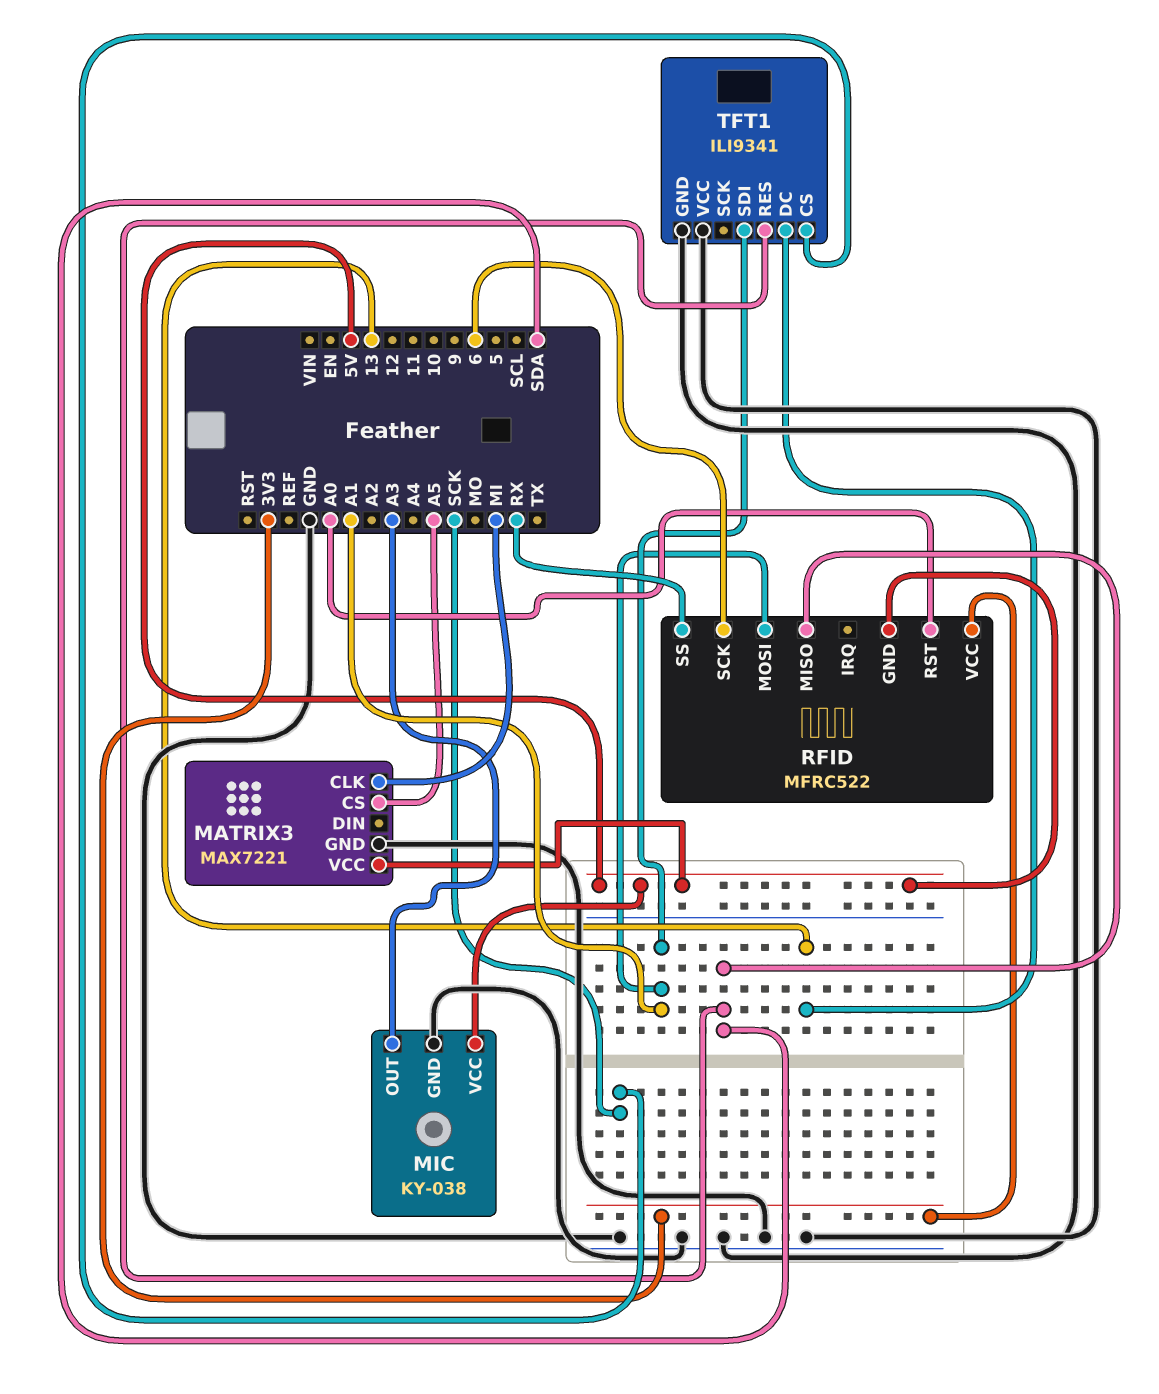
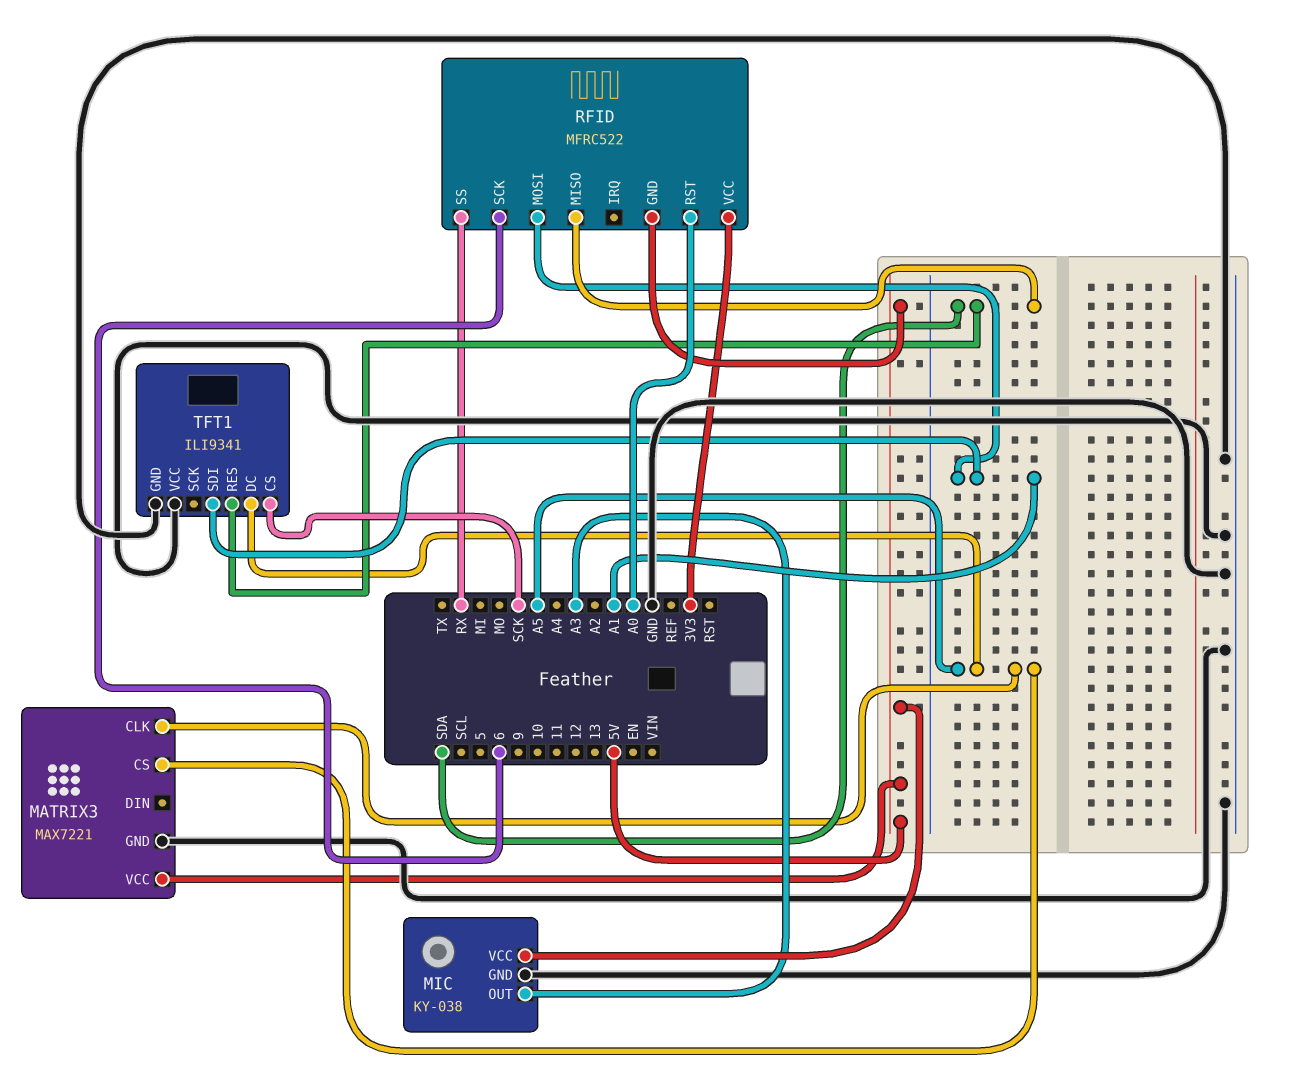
MATRIX3 pin CLK: MI -> A5
TFT1 pin DC: 13 -> A5

